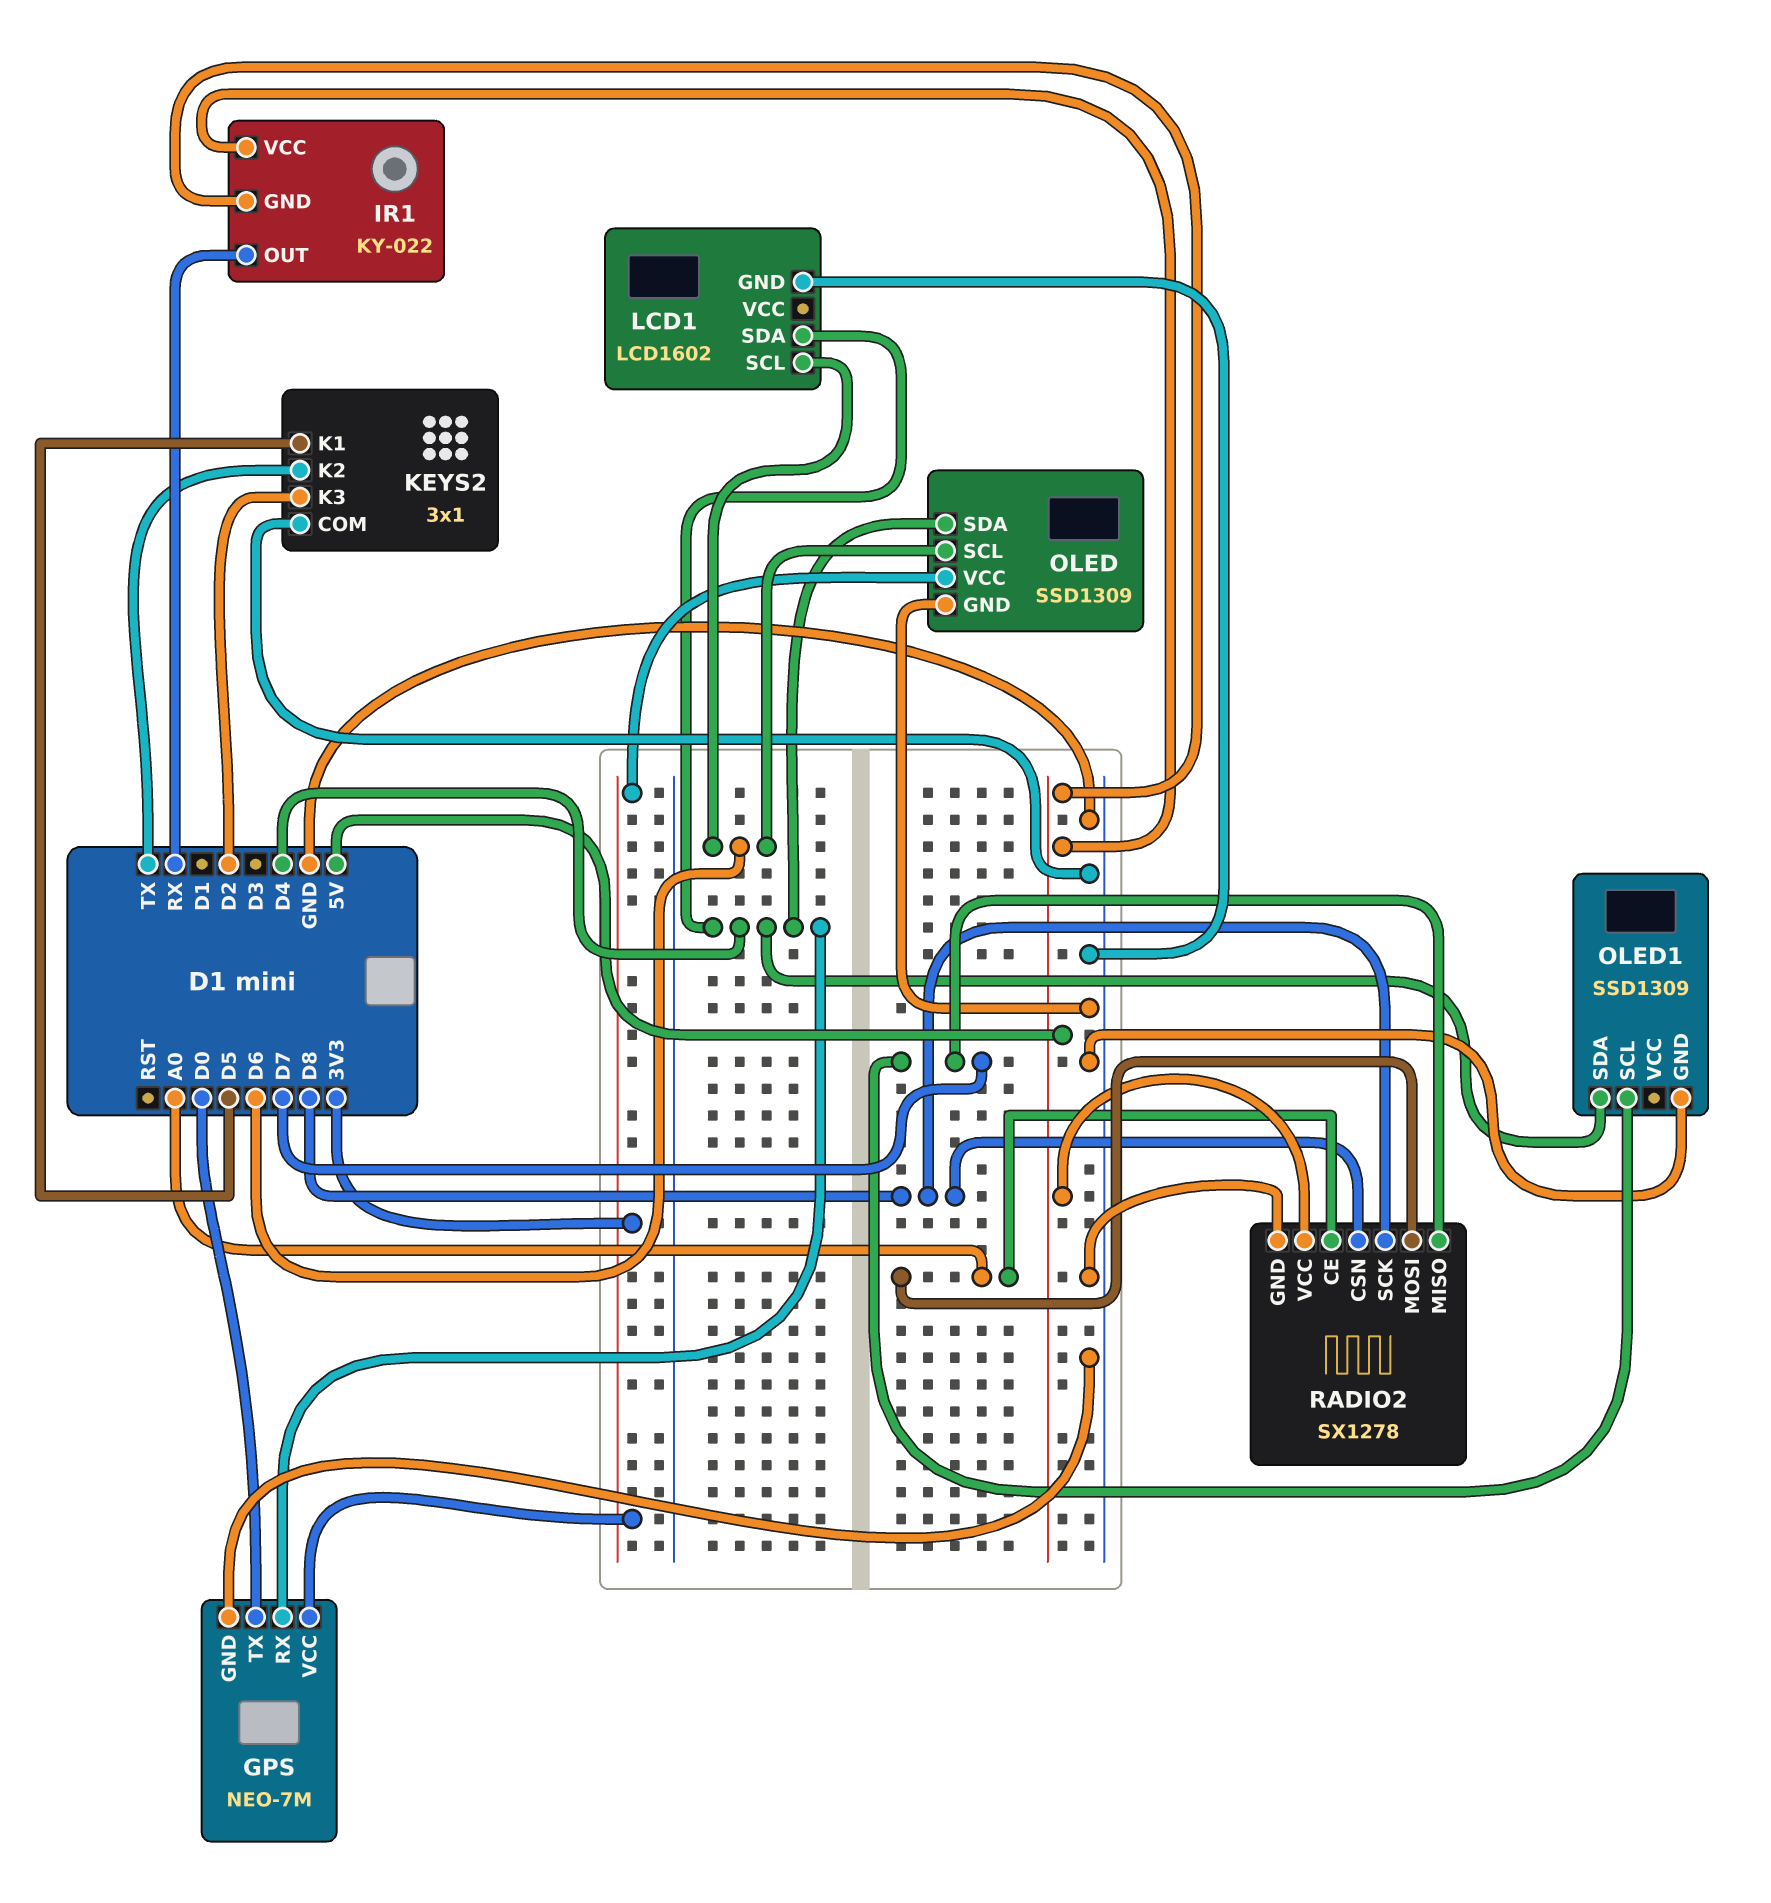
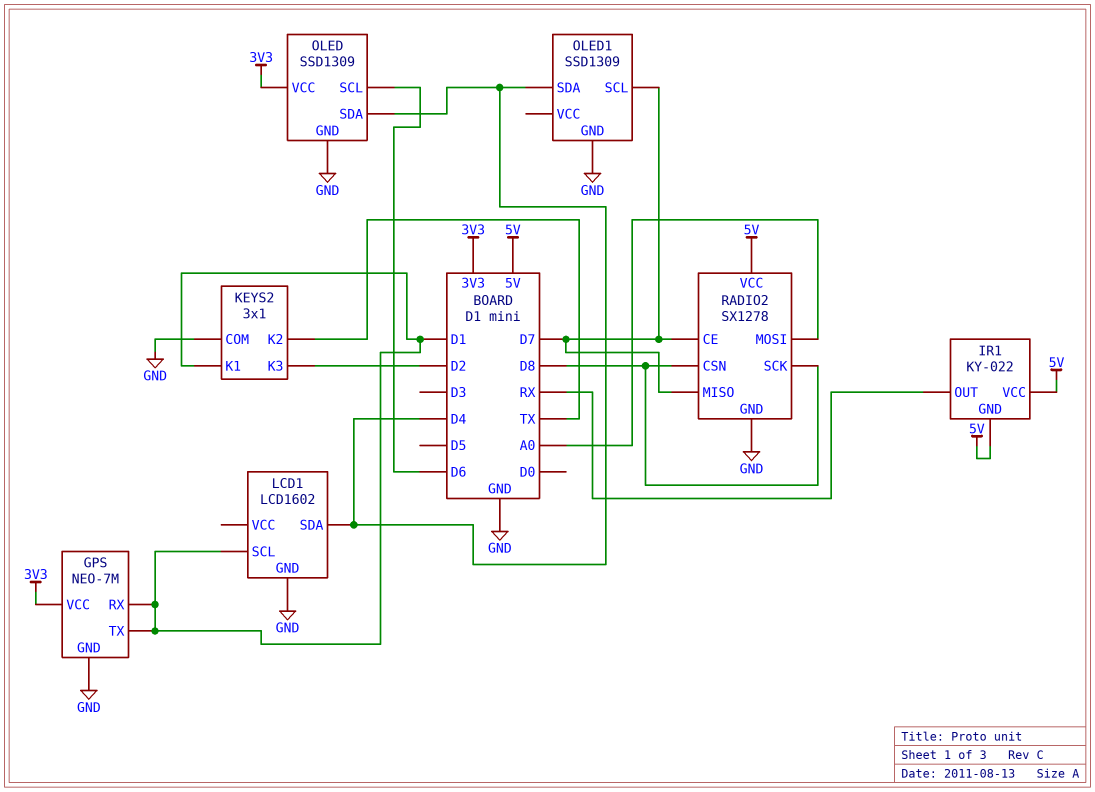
GPS pin RX: D4 -> D1
GPS pin TX: D0 -> D1
KEYS2 pin K1: D5 -> D1
LCD1 pin SCL: D6 -> D1
RADIO2 pin CE: A0 -> D7

